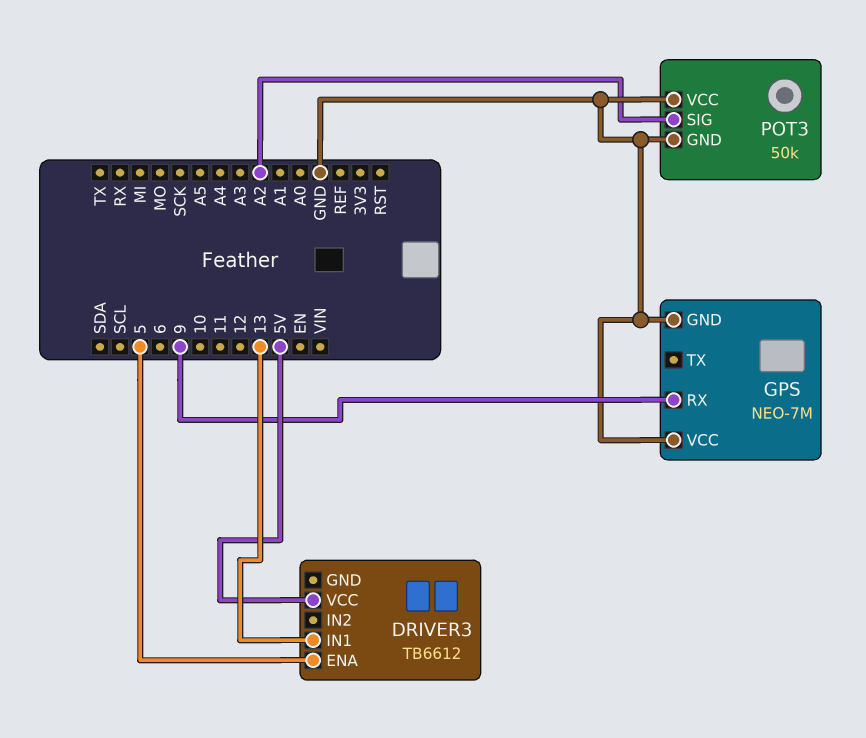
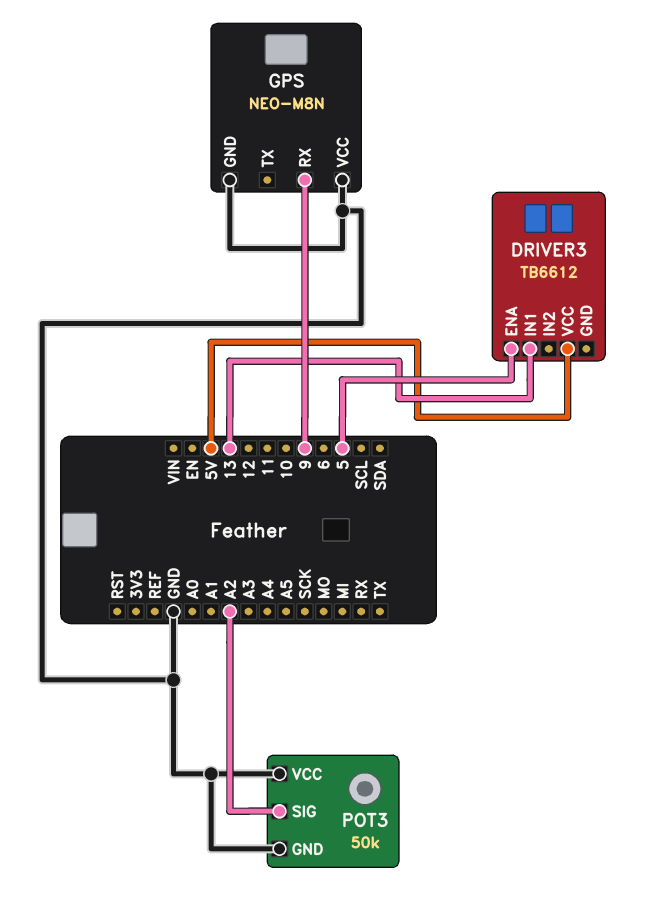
GPS: NEO-7M -> NEO-M8N

